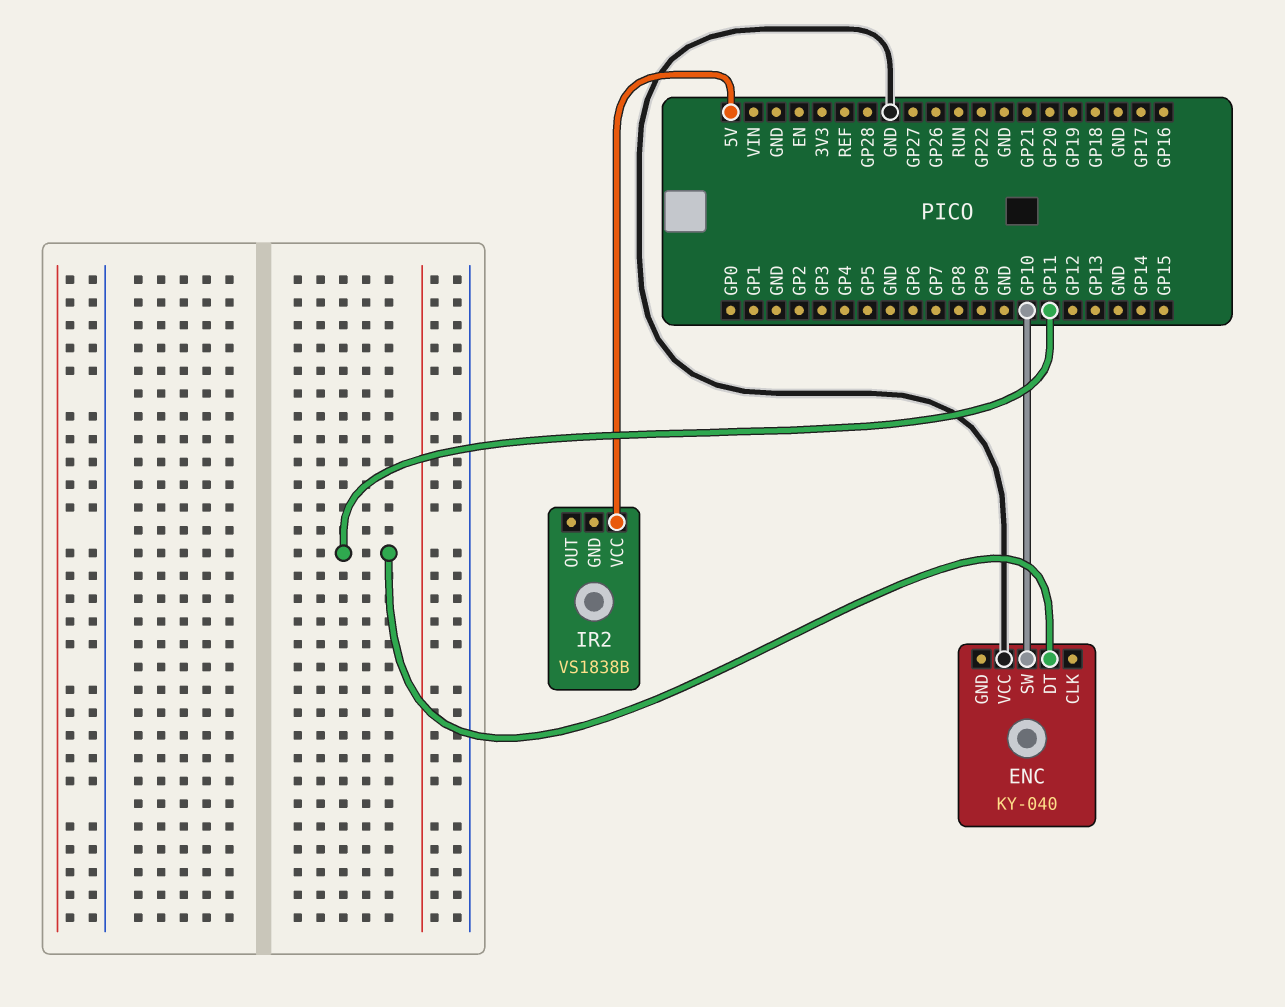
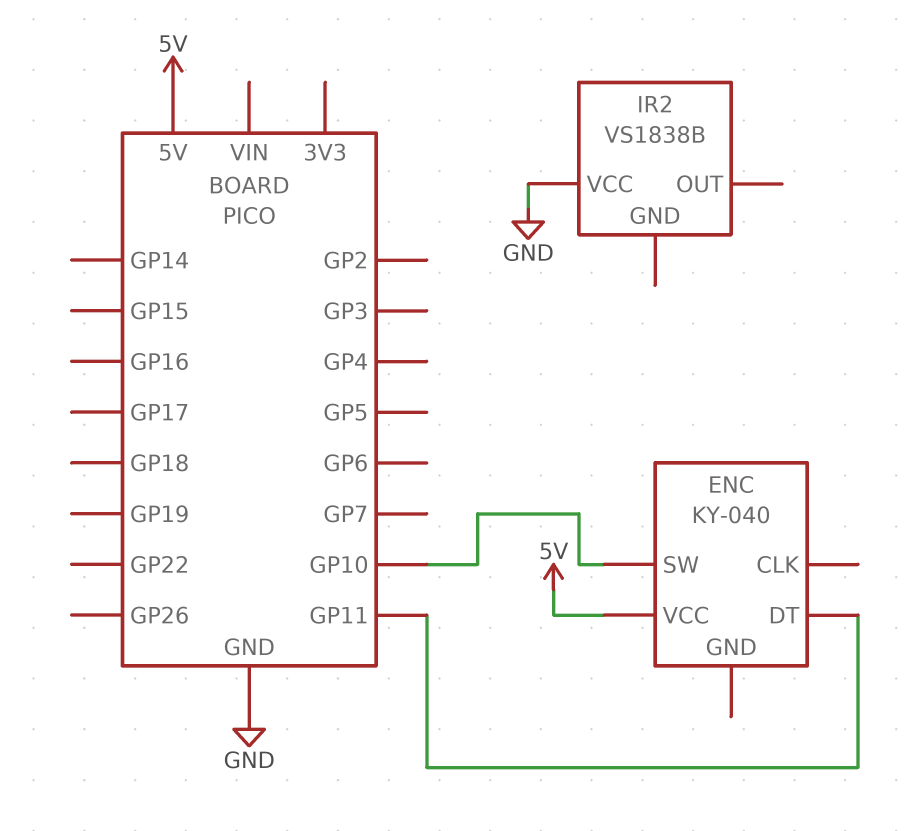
ENC pin VCC: GND -> 5V
IR2 pin VCC: 5V -> GND

